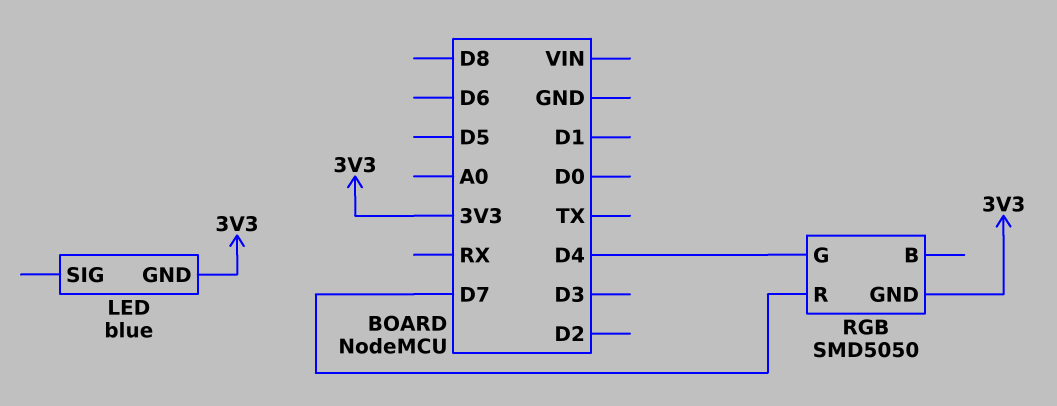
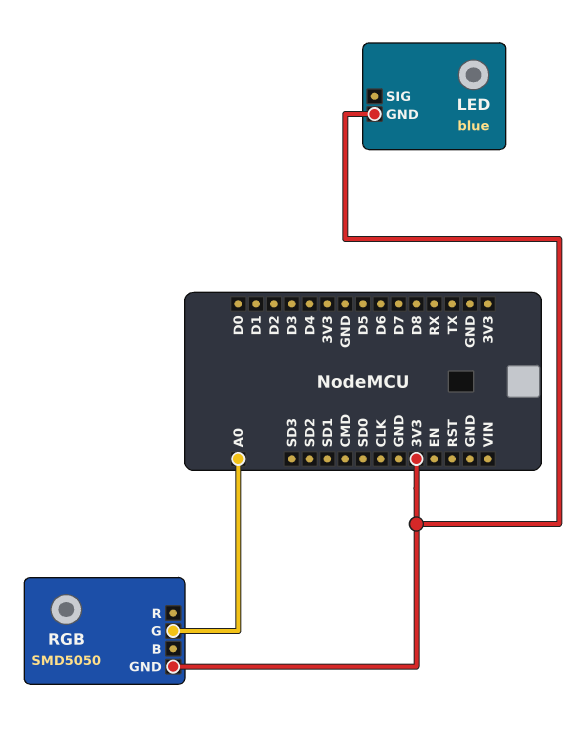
RGB pin G: D4 -> A0
RGB pin R: D7 -> none

